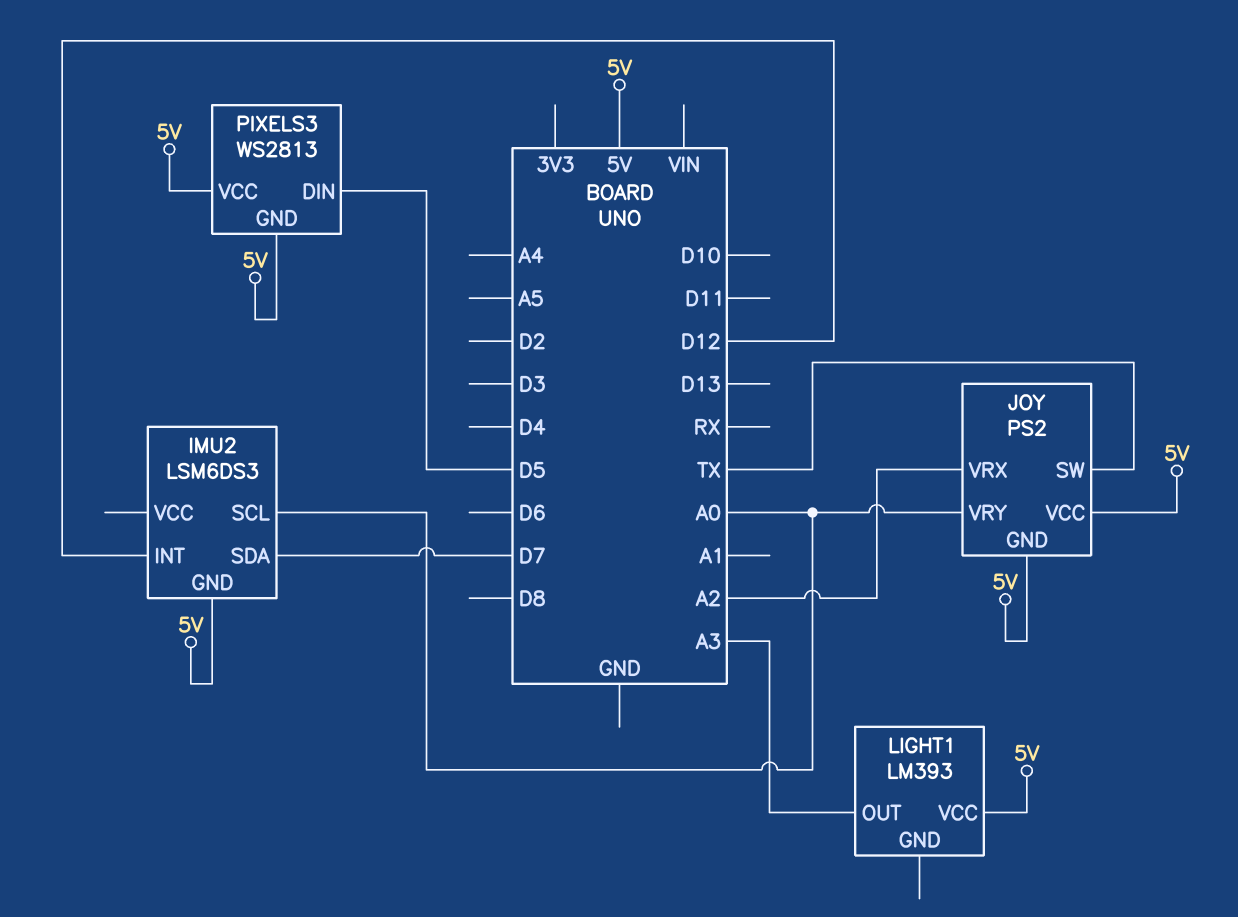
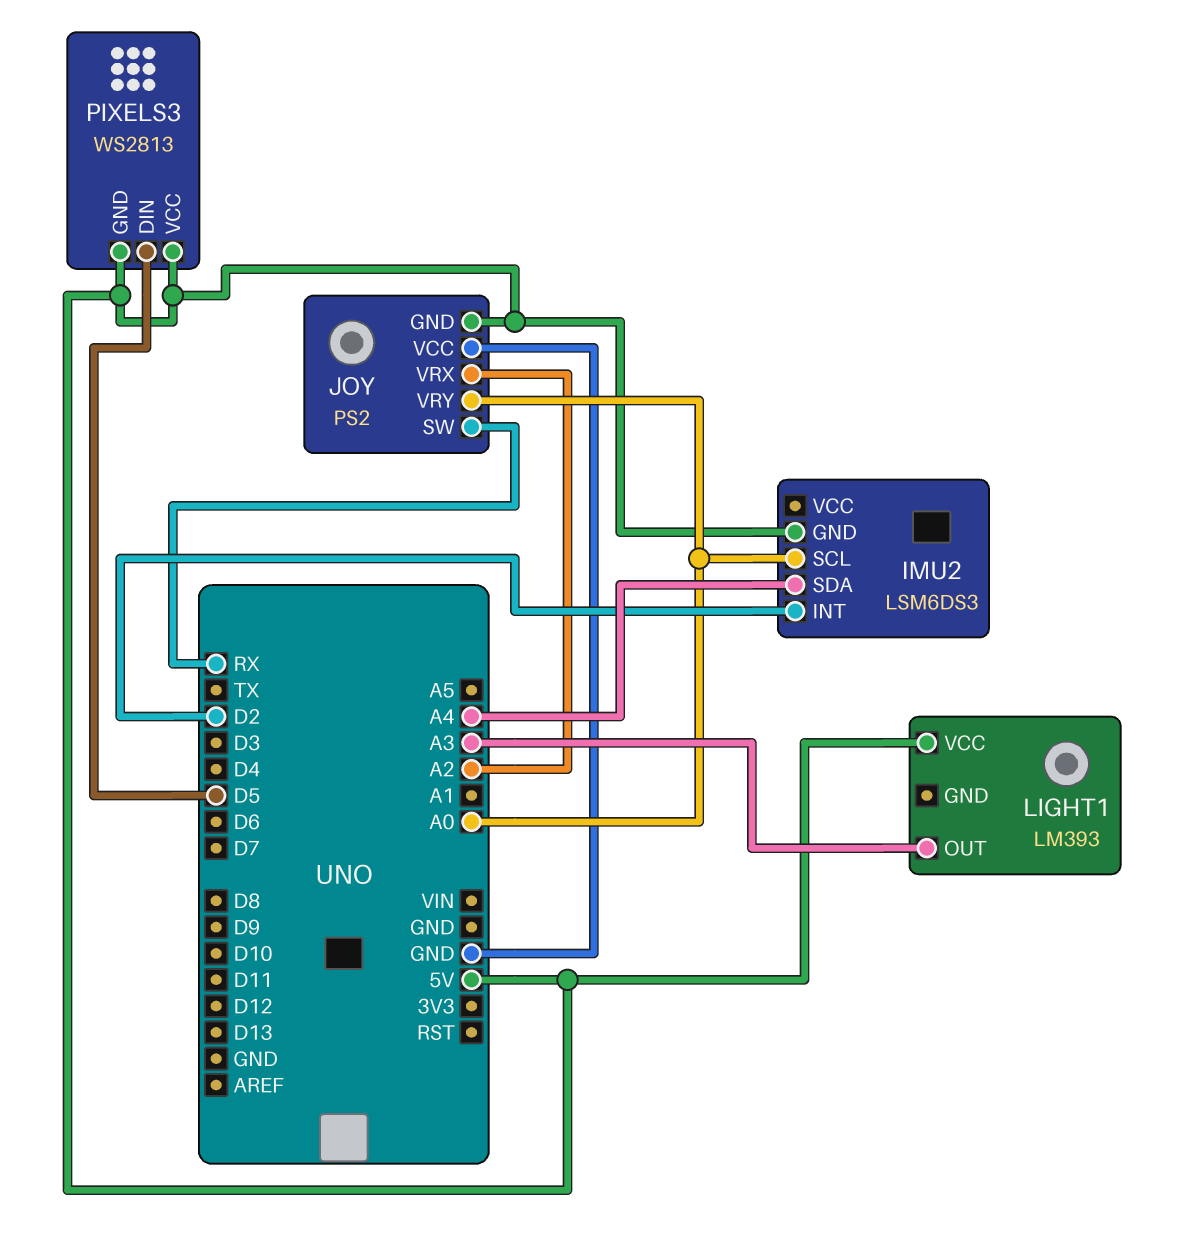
IMU2 pin INT: D12 -> D2
IMU2 pin SDA: D7 -> A4
JOY pin SW: TX -> RX
JOY pin VCC: 5V -> GND

